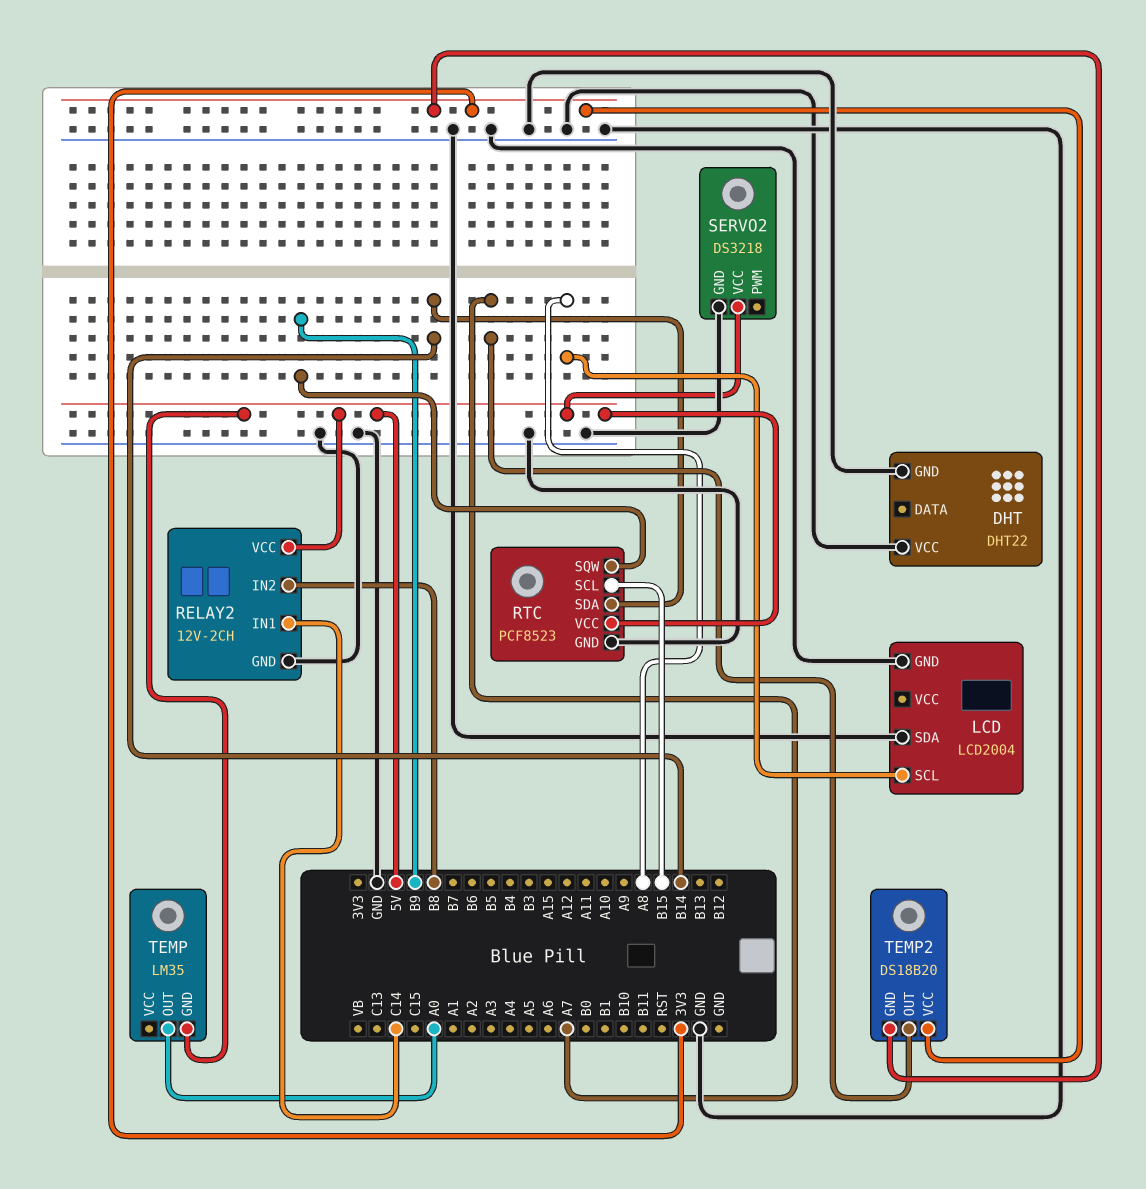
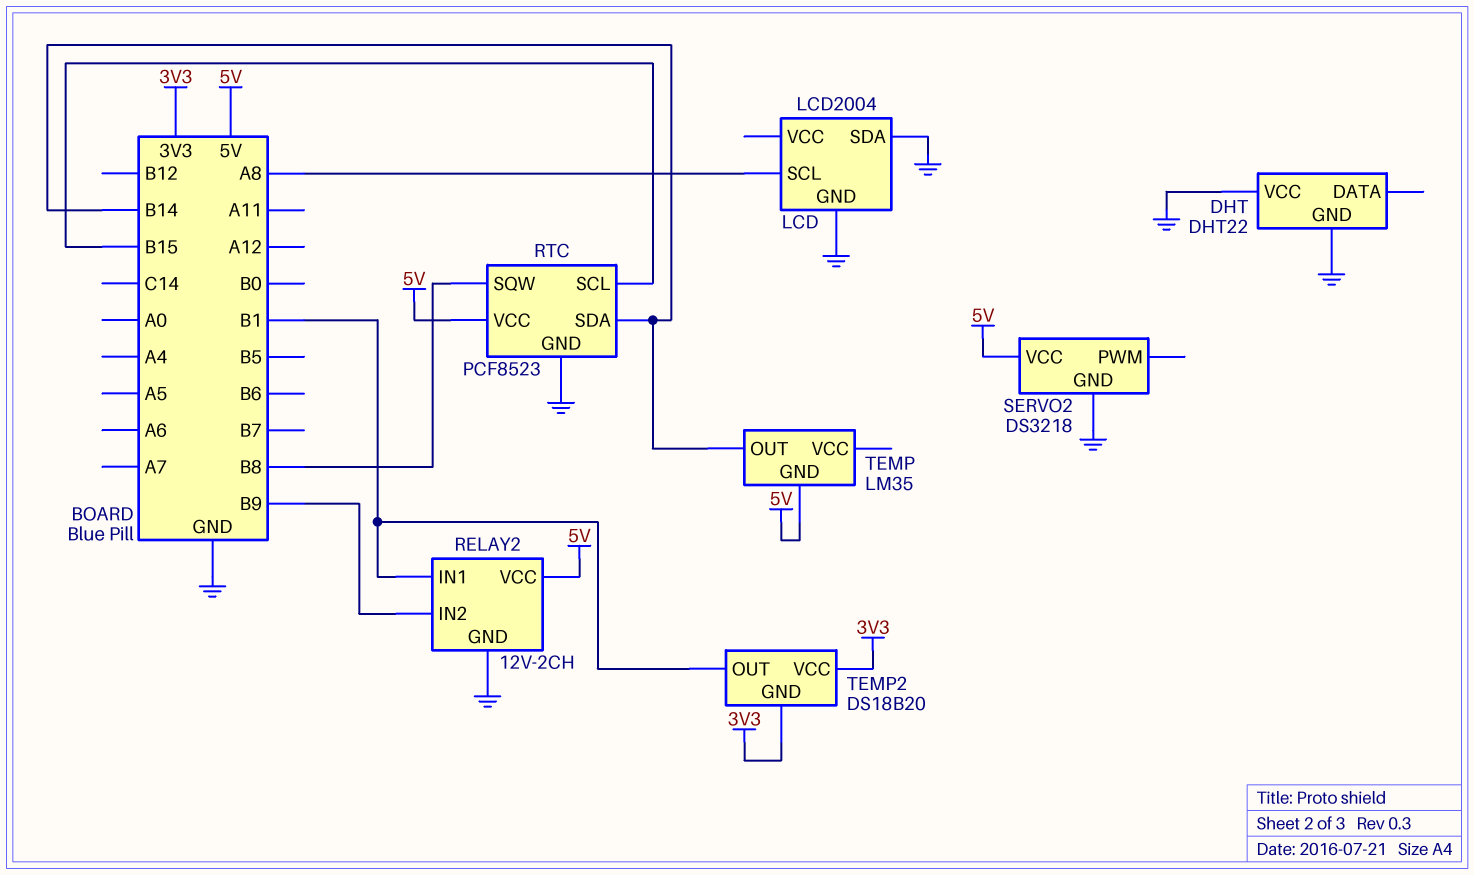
RELAY2 pin IN1: C14 -> B1
RELAY2 pin IN2: B8 -> B9
RTC pin SQW: B9 -> B8
TEMP pin OUT: A0 -> B14
TEMP2 pin OUT: A7 -> B1

